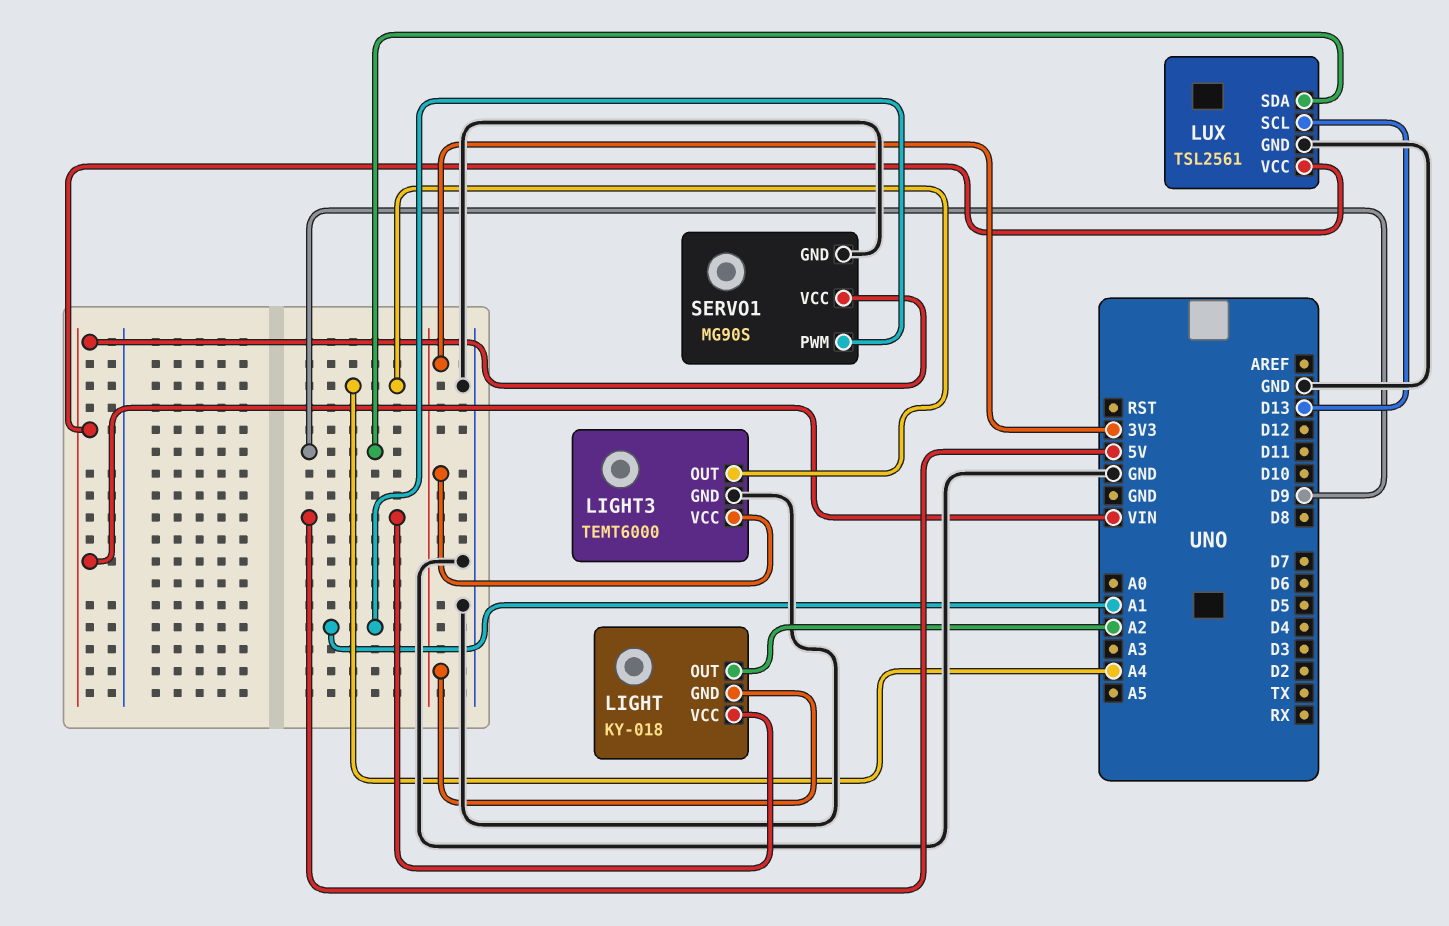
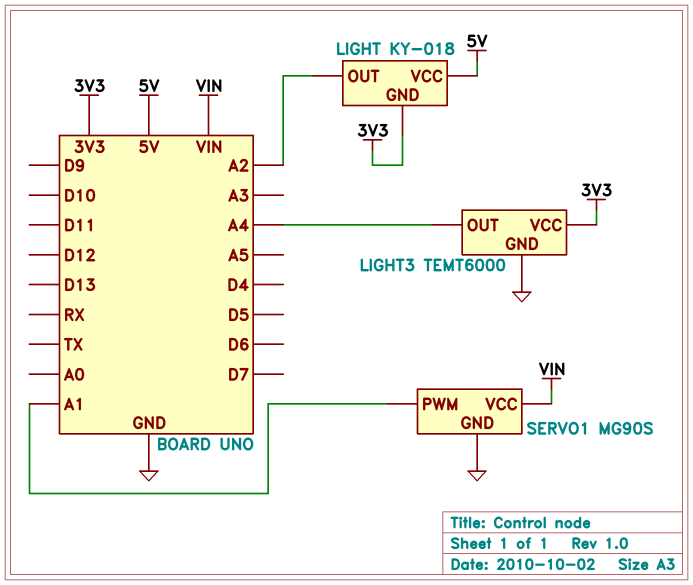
LUX: TSL2561 -> none
LUX pin GND: GND -> none
LUX pin SCL: D13 -> none
LUX pin SDA: D9 -> none
LUX pin VCC: VIN -> none

